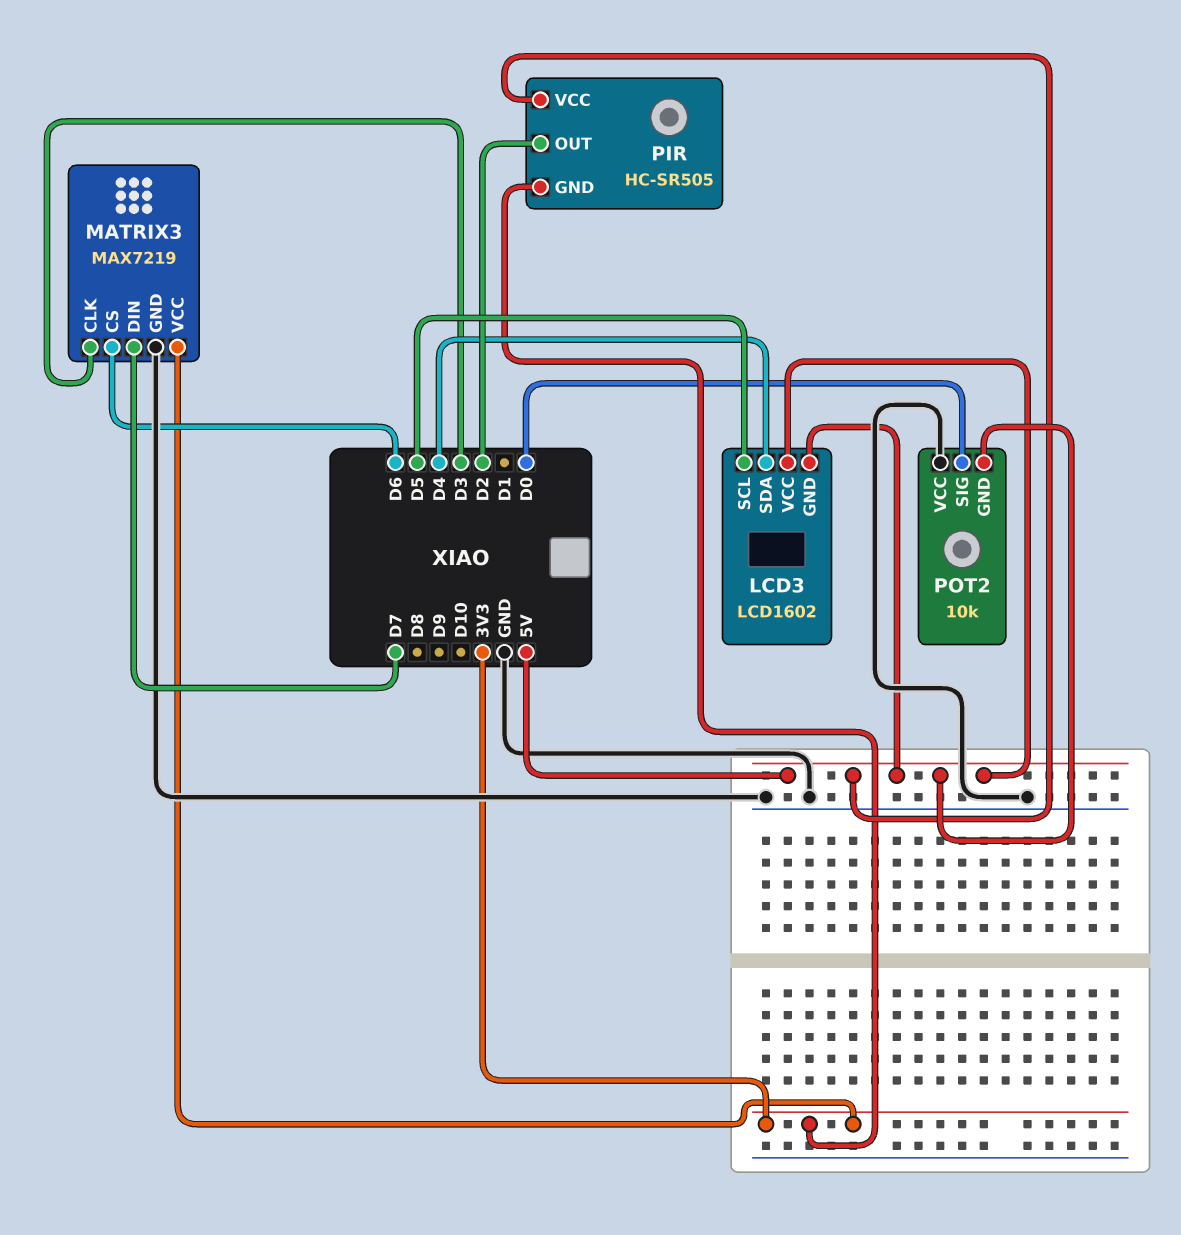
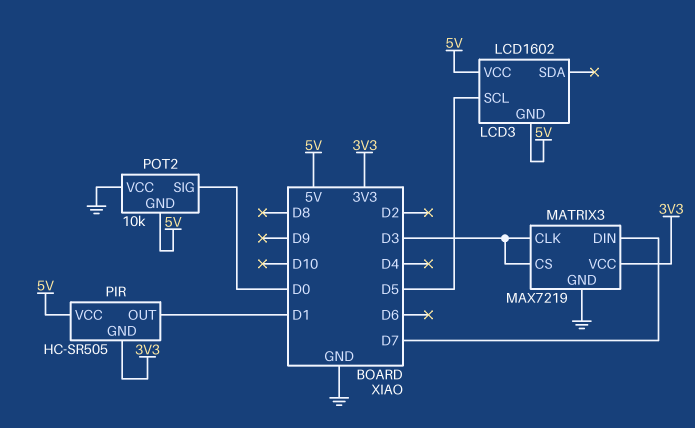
LCD3 pin SDA: D4 -> none
MATRIX3 pin CS: D6 -> D3
PIR pin OUT: D2 -> D1

